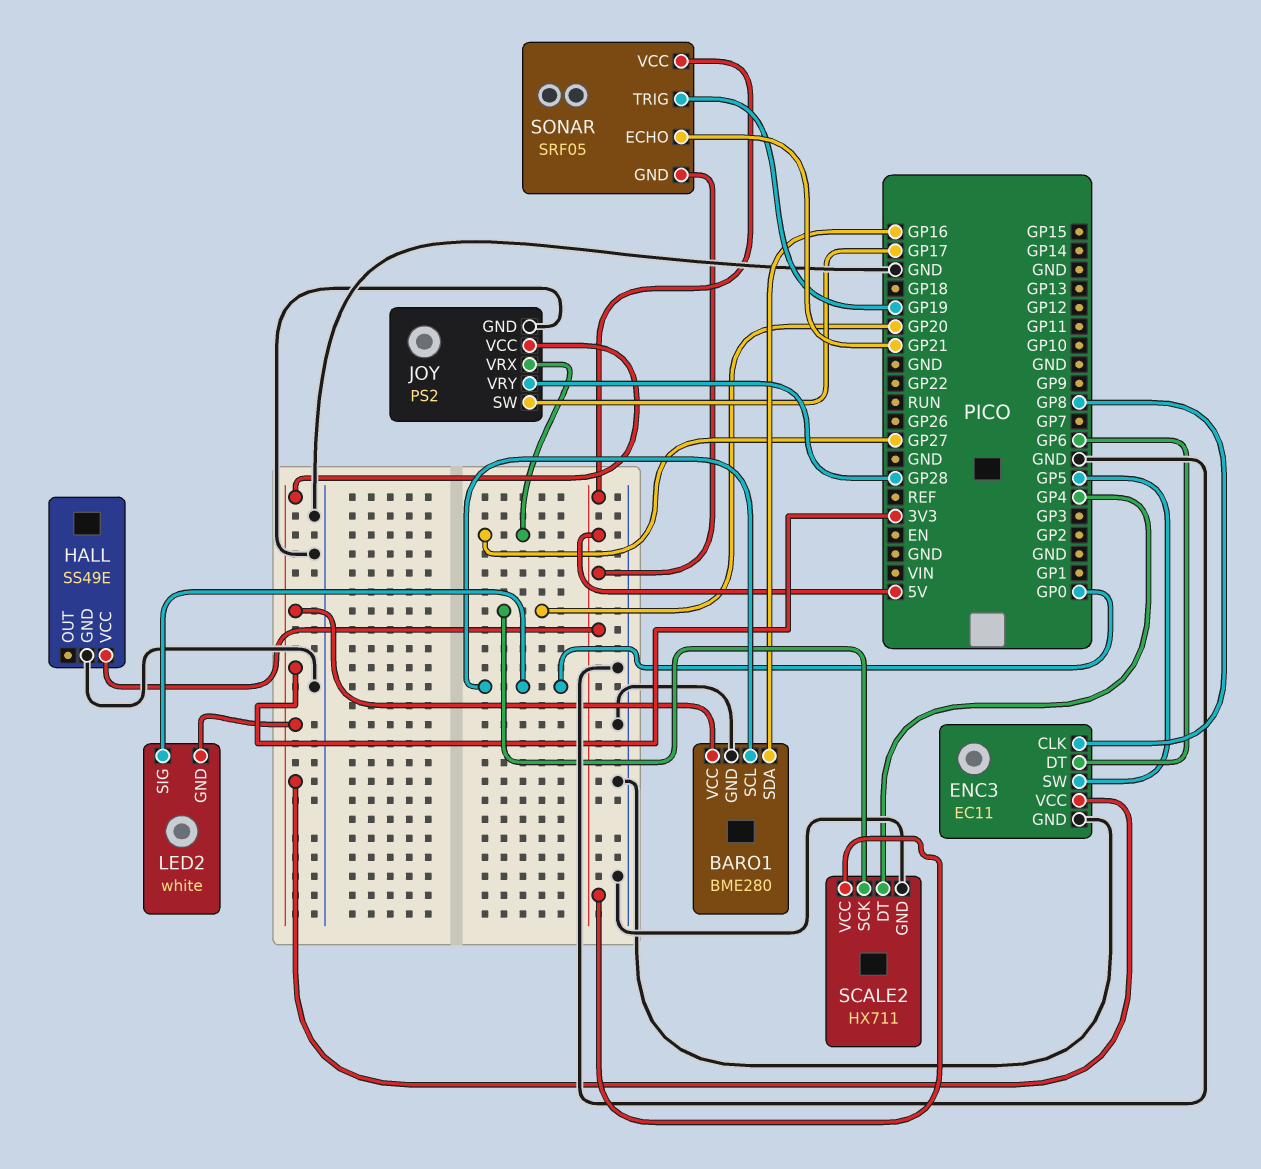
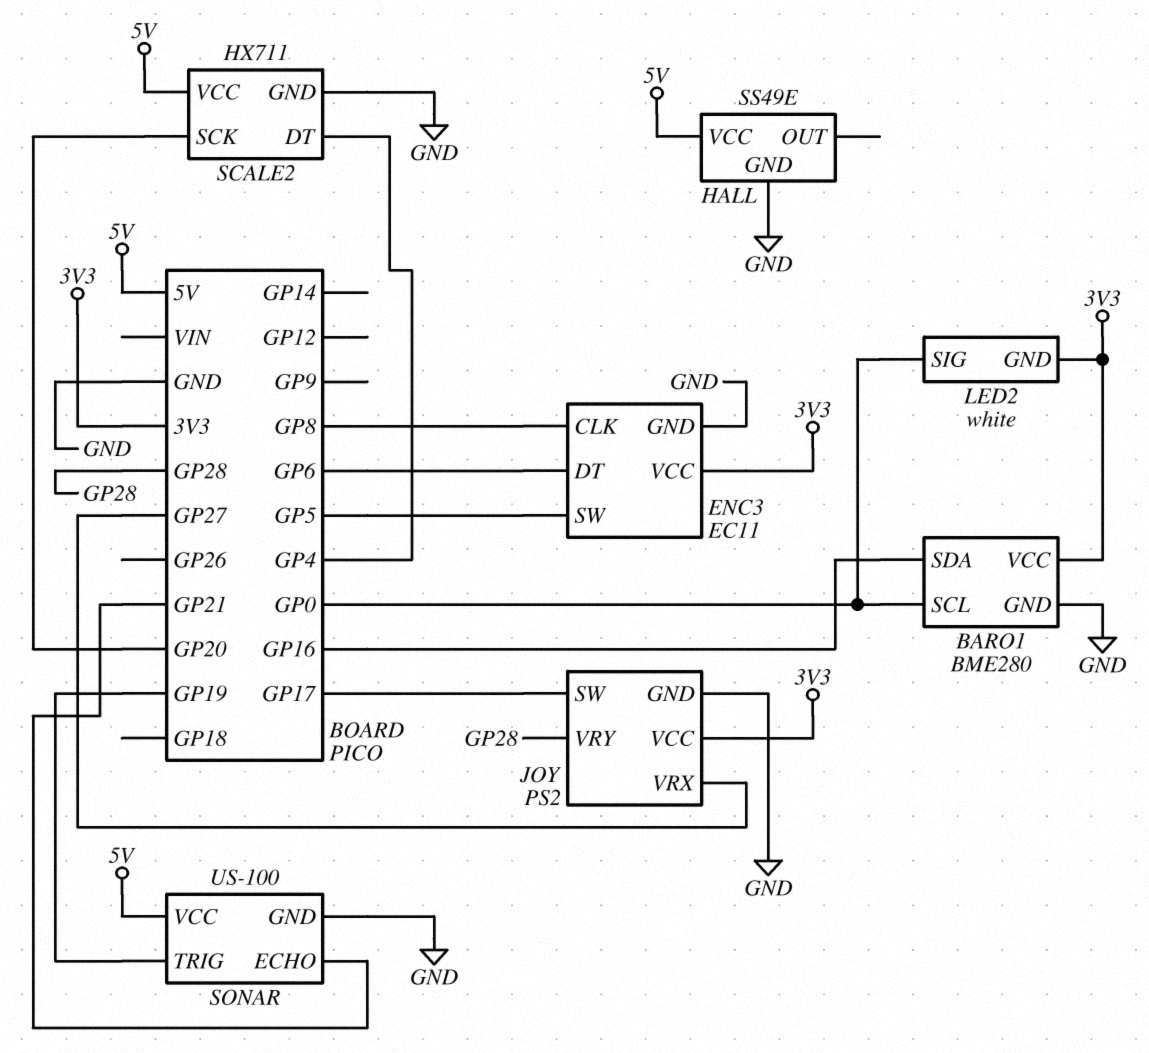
SONAR: SRF05 -> US-100
SONAR pin GND: 5V -> GND

